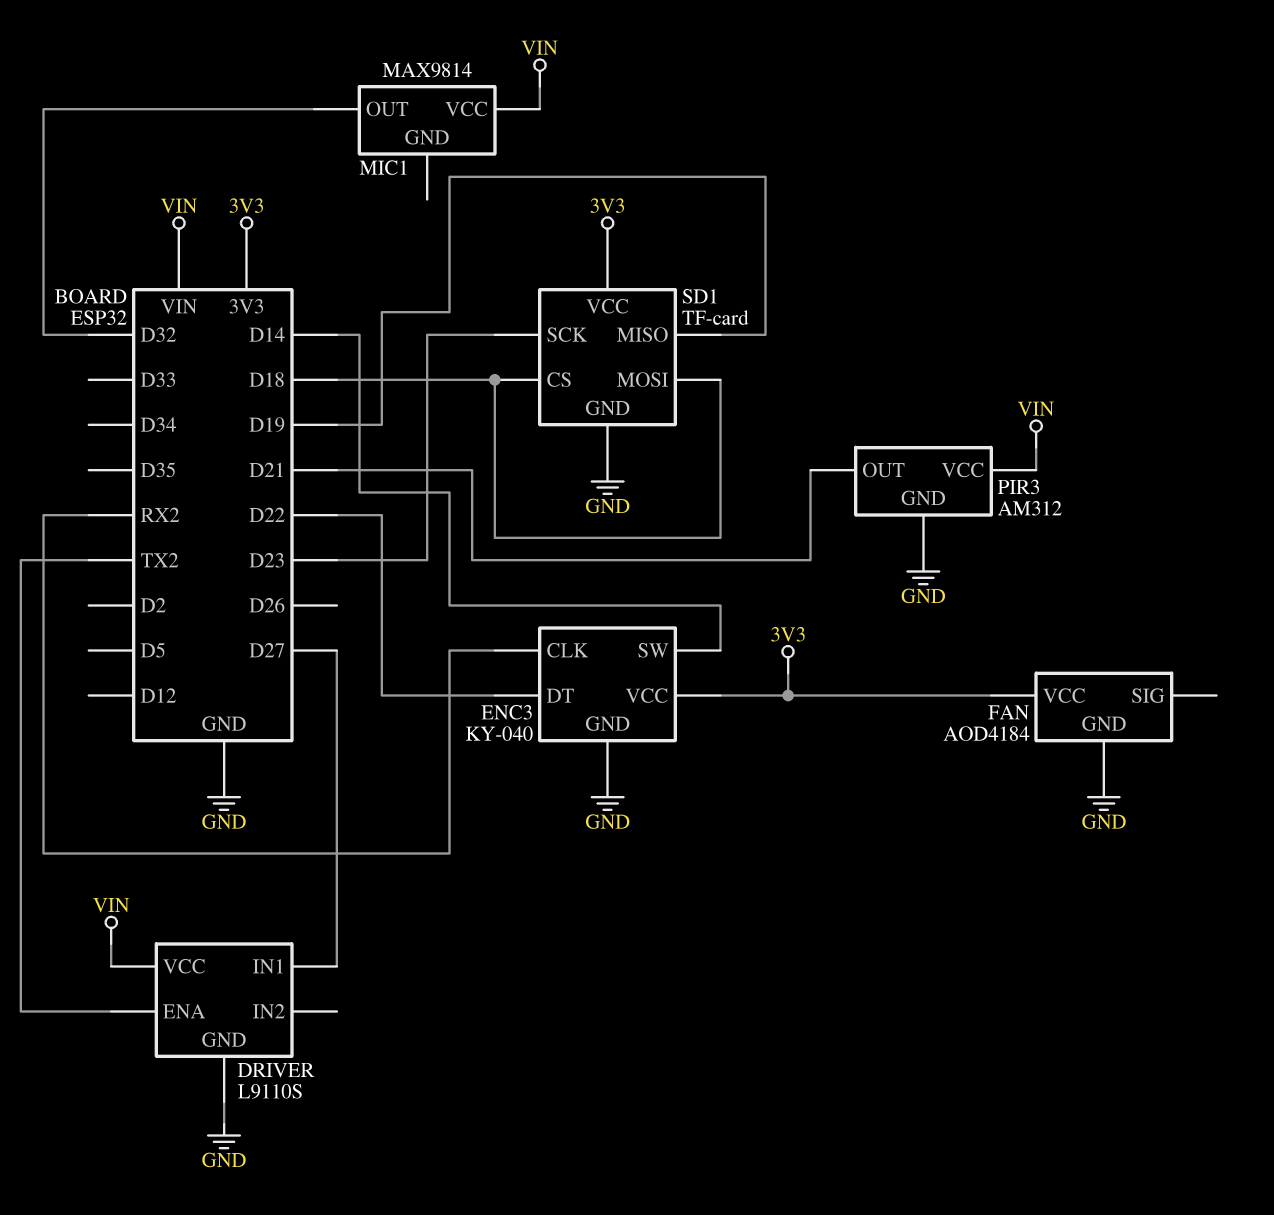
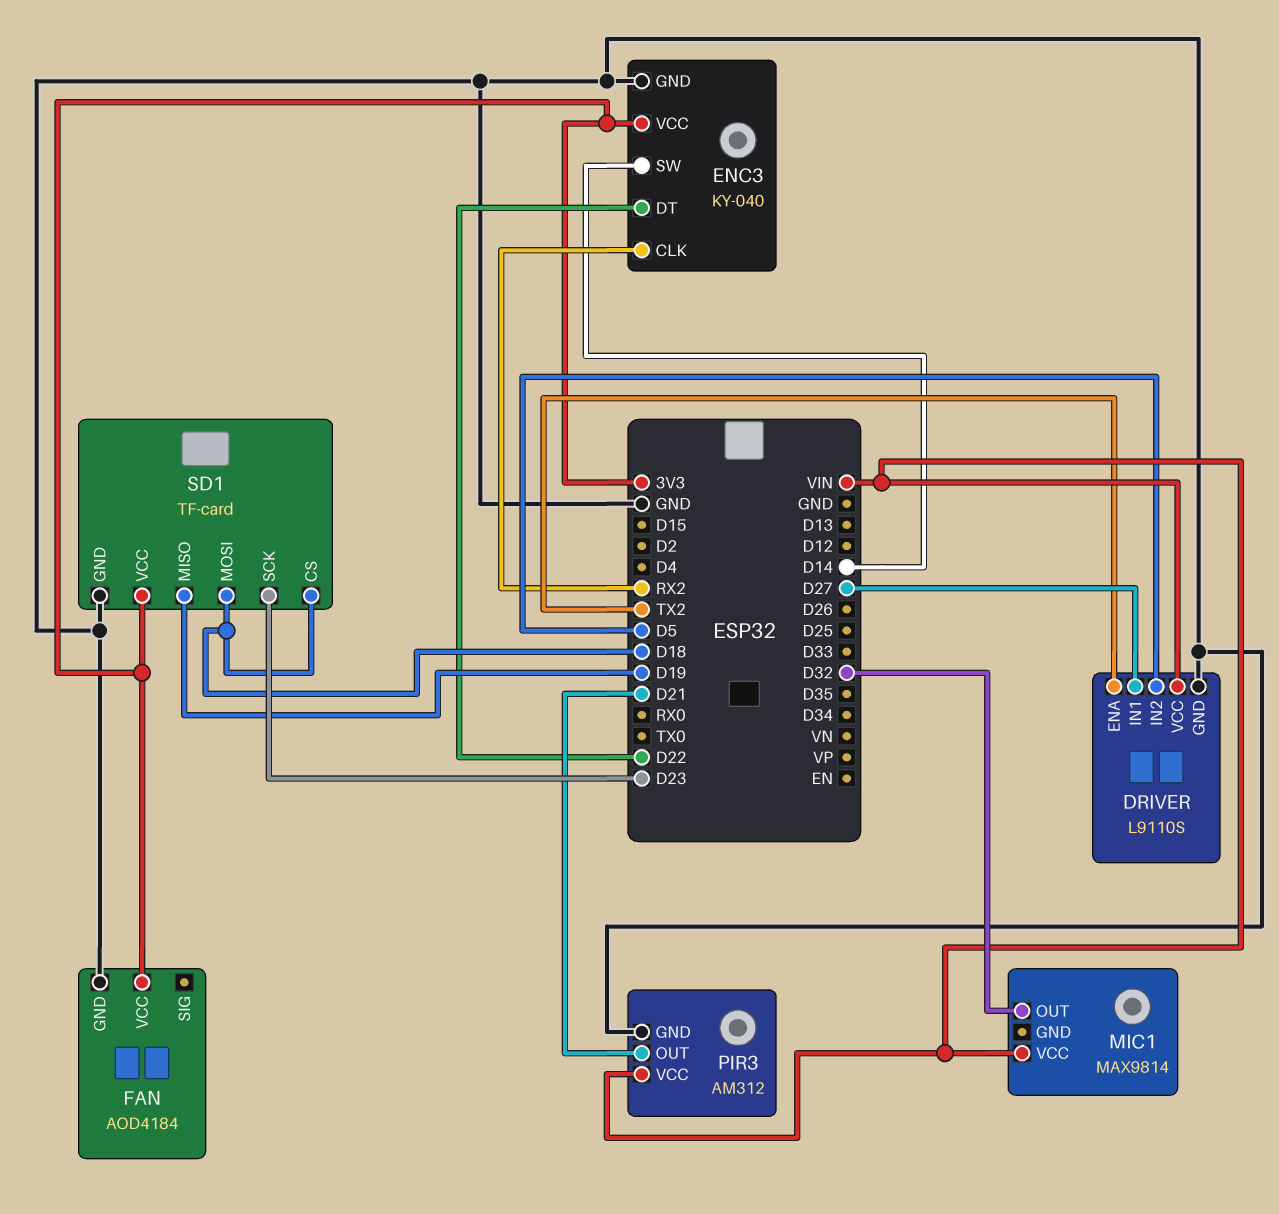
DRIVER pin IN2: none -> D5

